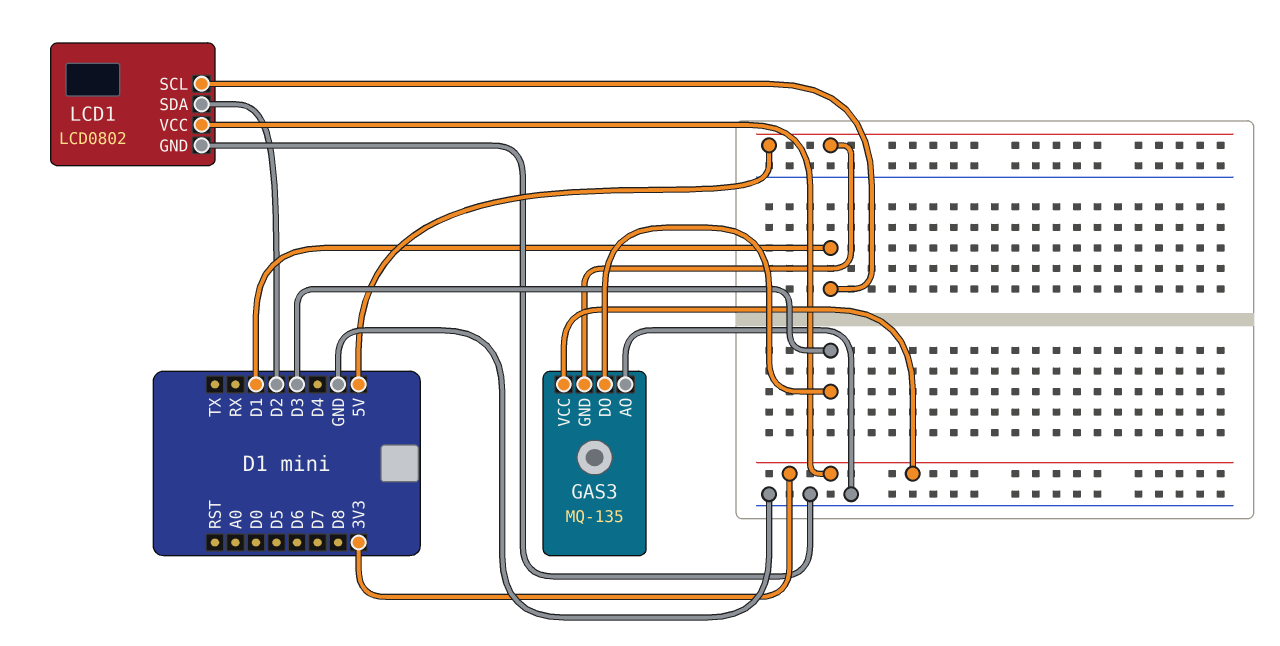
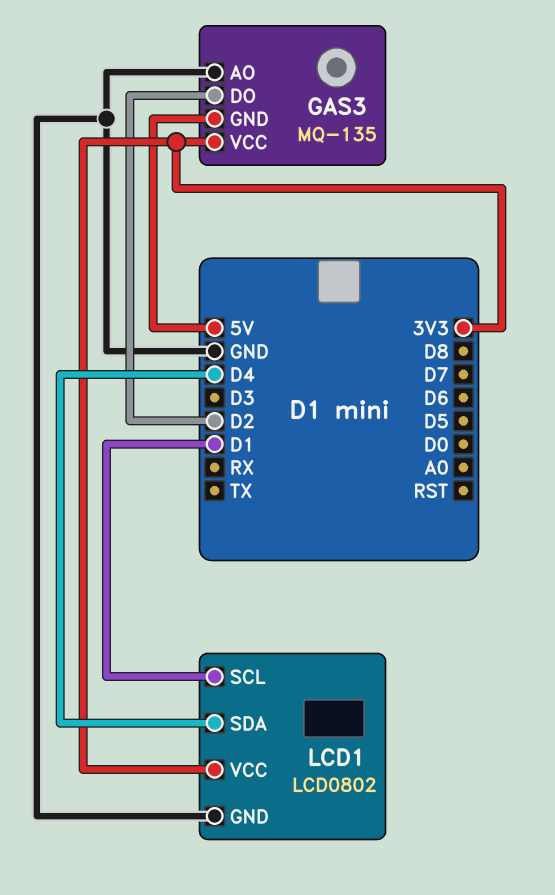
GAS3 pin DO: D3 -> D2
LCD1 pin SDA: D2 -> D4

